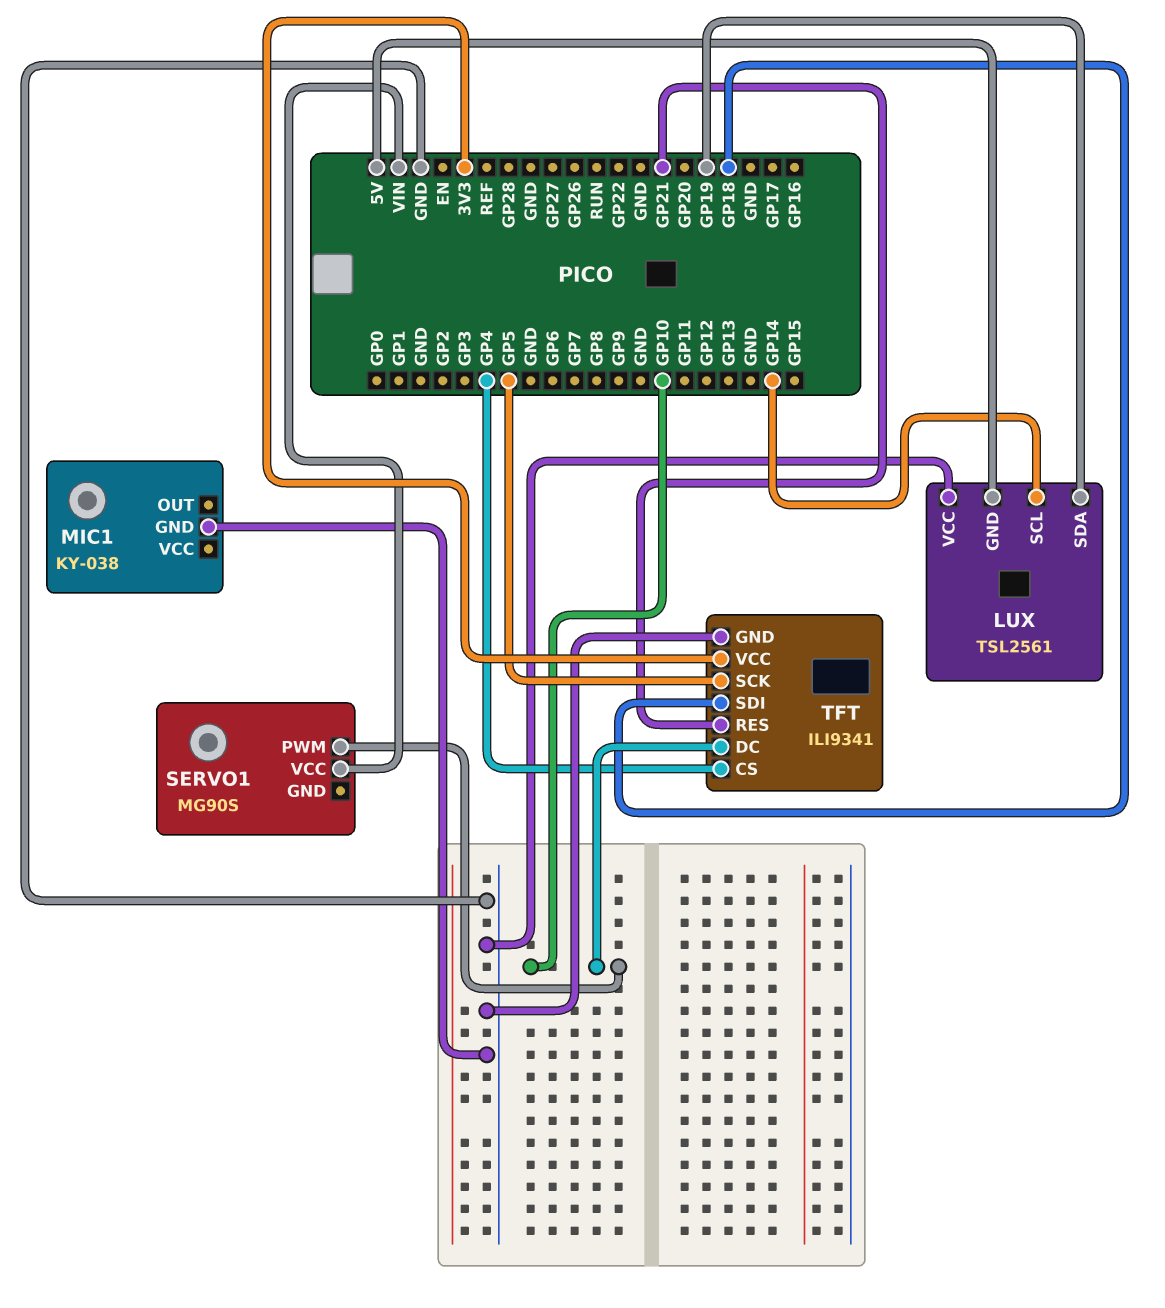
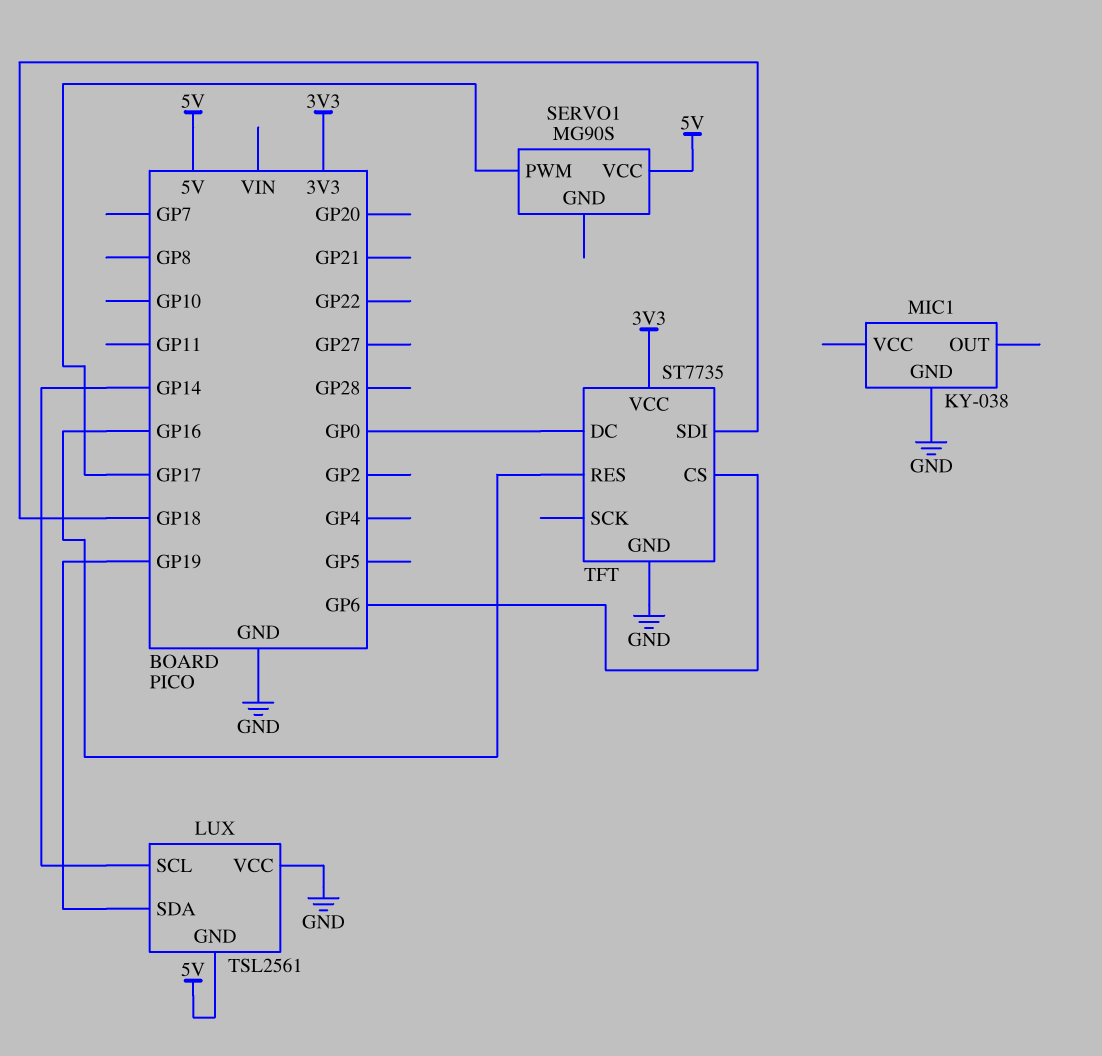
SERVO1 pin PWM: GP10 -> GP17
SERVO1 pin VCC: VIN -> 5V
TFT: ILI9341 -> ST7735
TFT pin CS: GP4 -> GP6
TFT pin DC: GP10 -> GP0
TFT pin RES: GP21 -> GP16
TFT pin SCK: GP5 -> none

